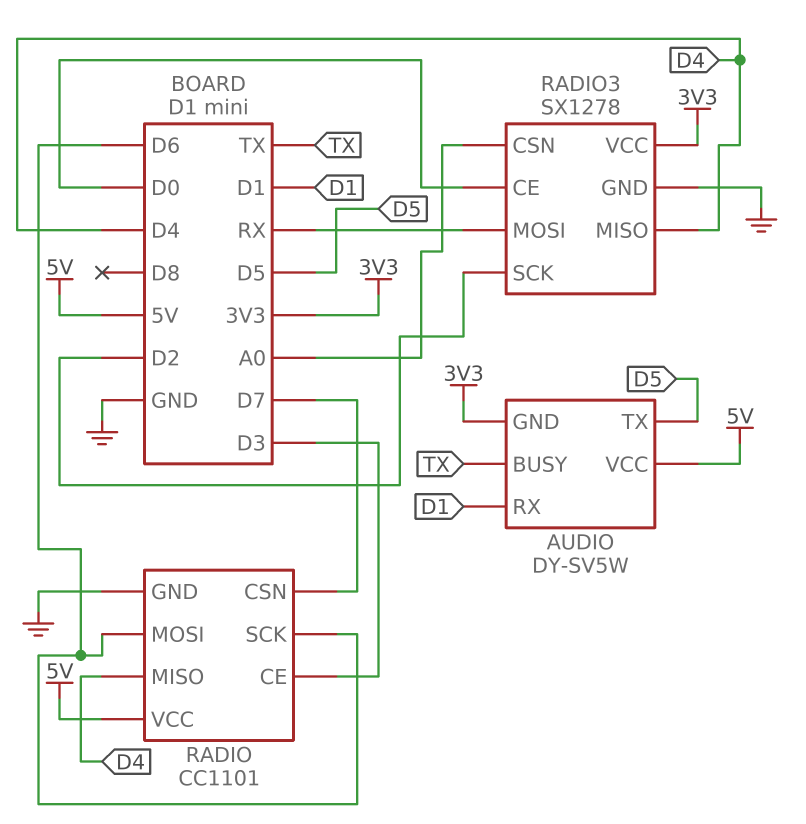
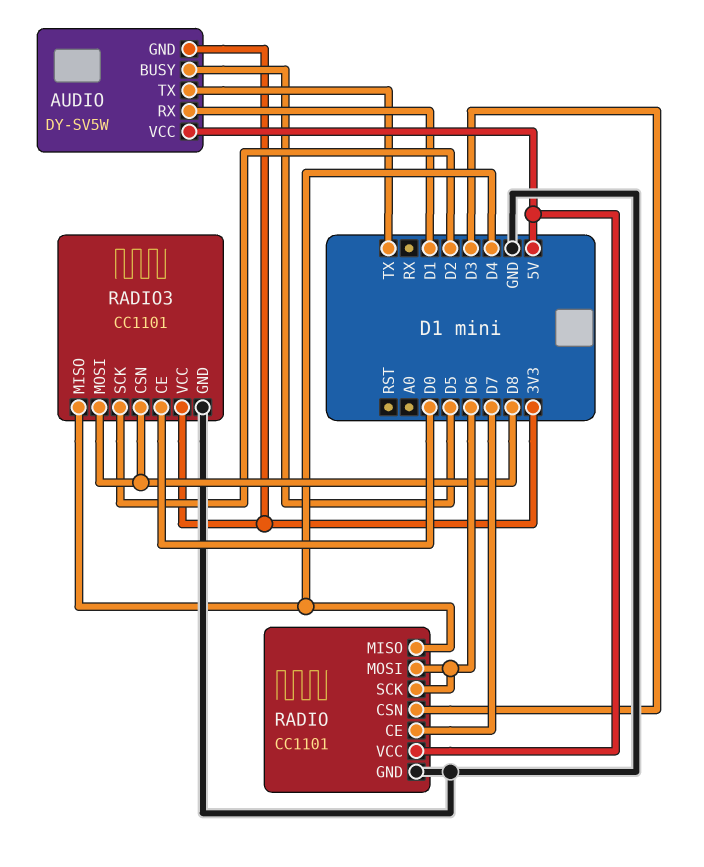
AUDIO pin BUSY: TX -> D5
AUDIO pin TX: D5 -> TX
RADIO pin CE: D3 -> D7
RADIO pin CSN: D7 -> D3
RADIO3: SX1278 -> CC1101
RADIO3 pin CSN: A0 -> D8
RADIO3 pin MOSI: RX -> D8

